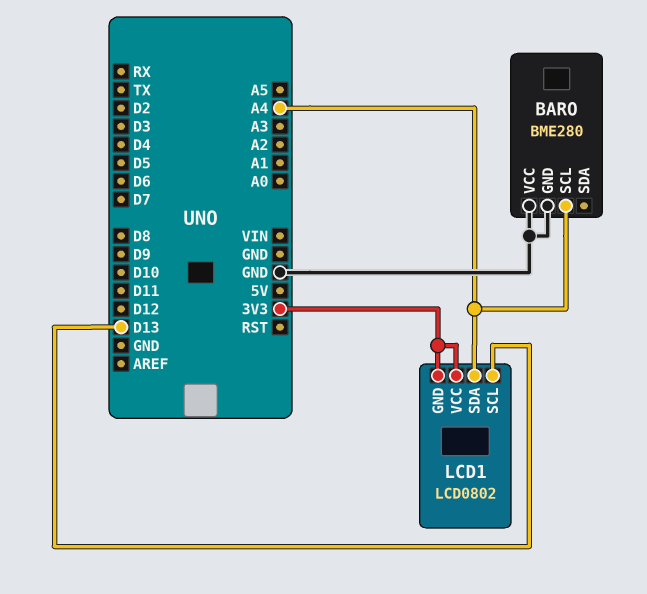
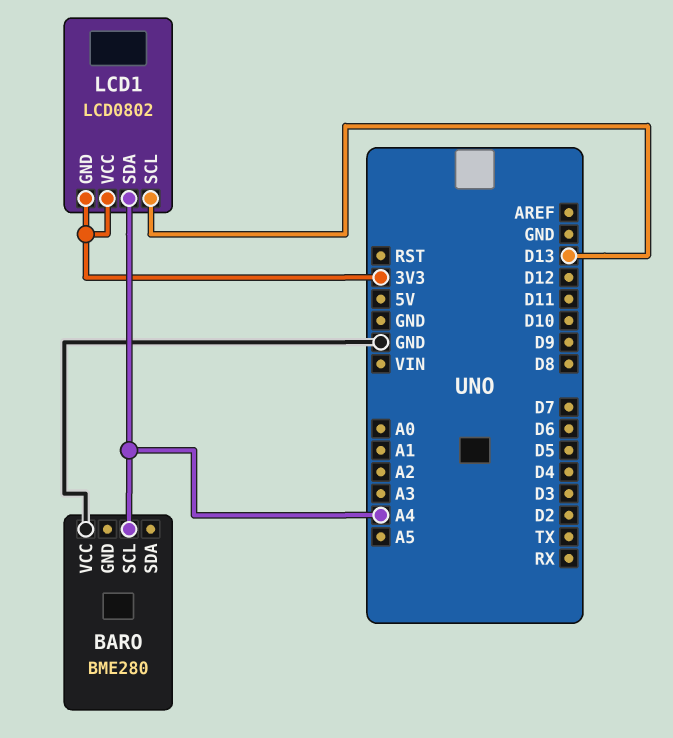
BARO pin GND: GND -> none

